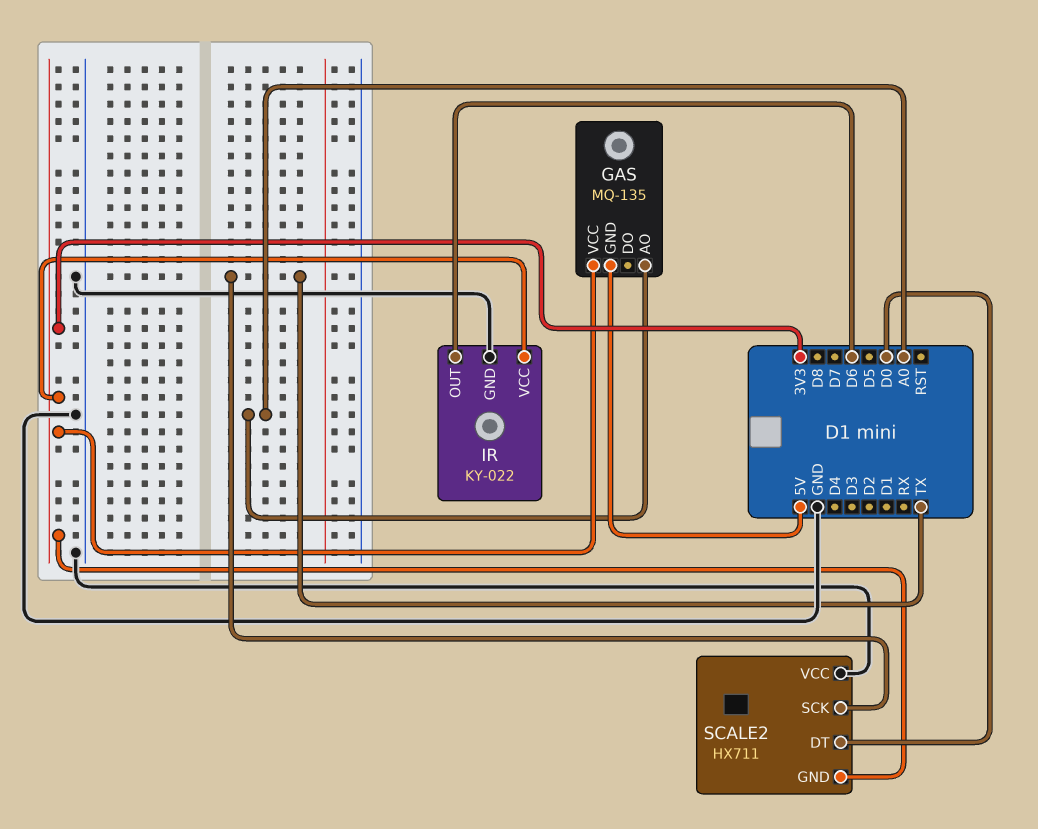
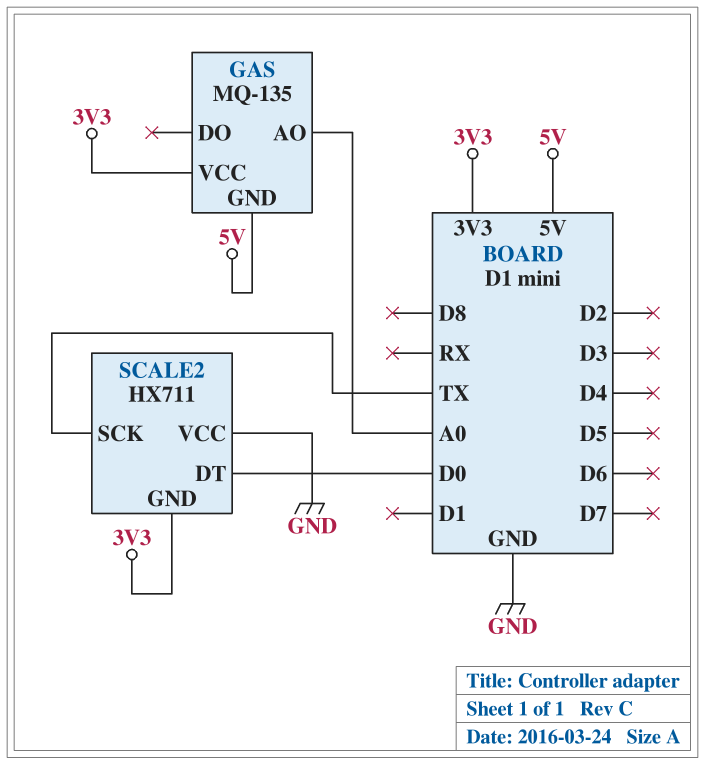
IR: KY-022 -> none
IR pin GND: GND -> none
IR pin OUT: D6 -> none
IR pin VCC: 3V3 -> none

